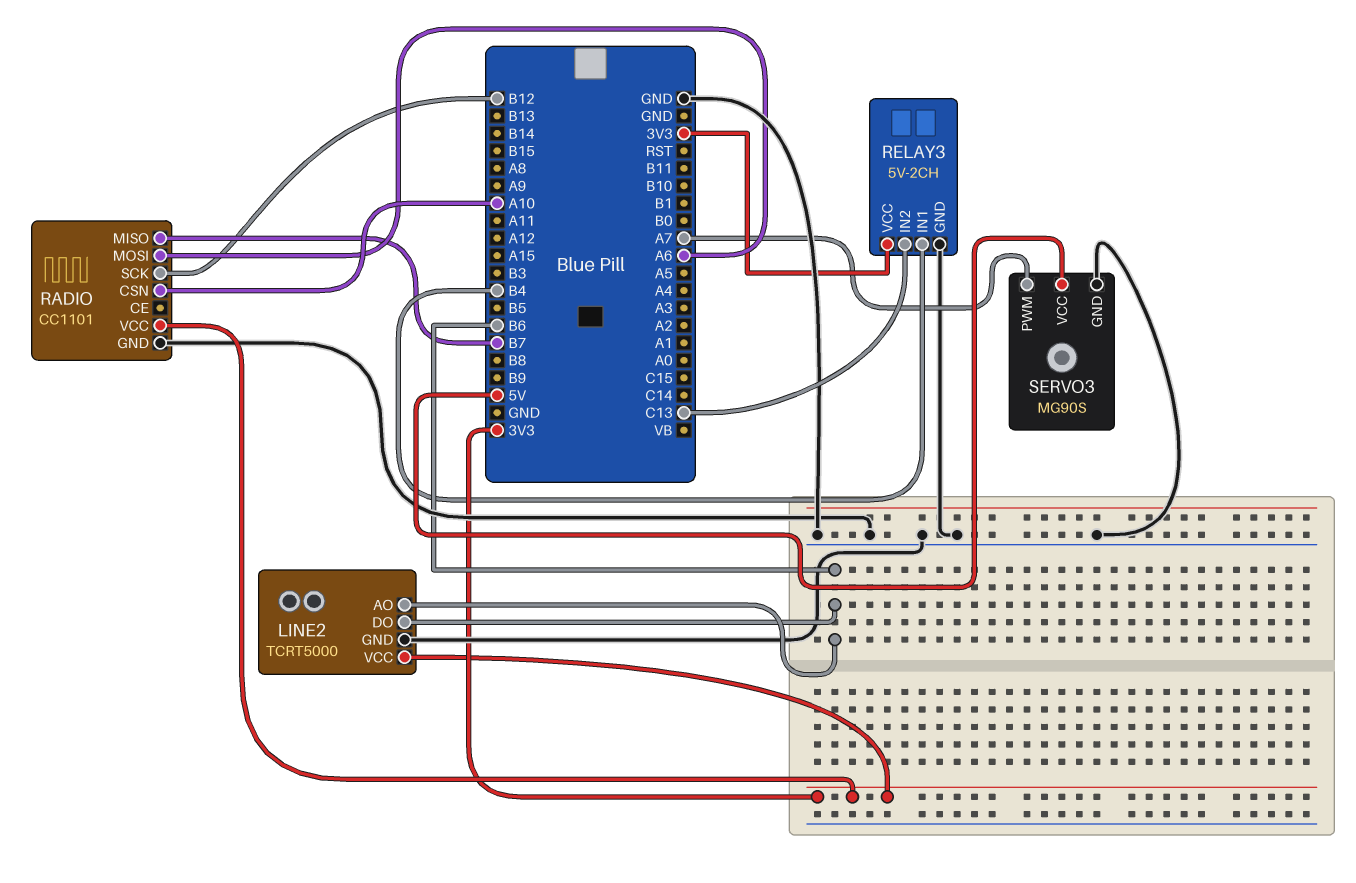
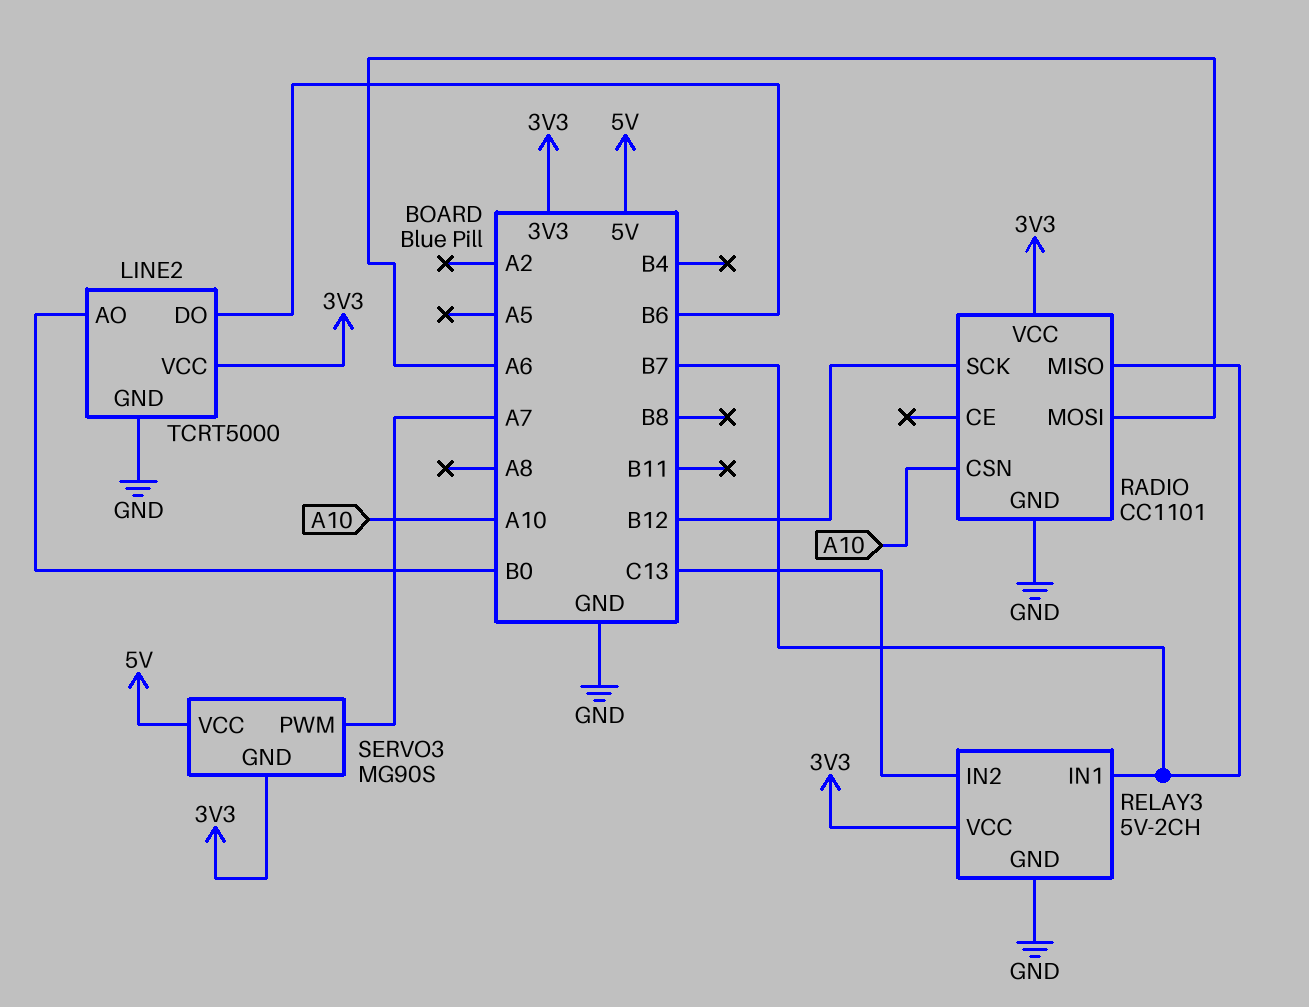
LINE2 pin AO: B6 -> B0
RELAY3 pin IN1: B4 -> B7
SERVO3 pin GND: GND -> 3V3

